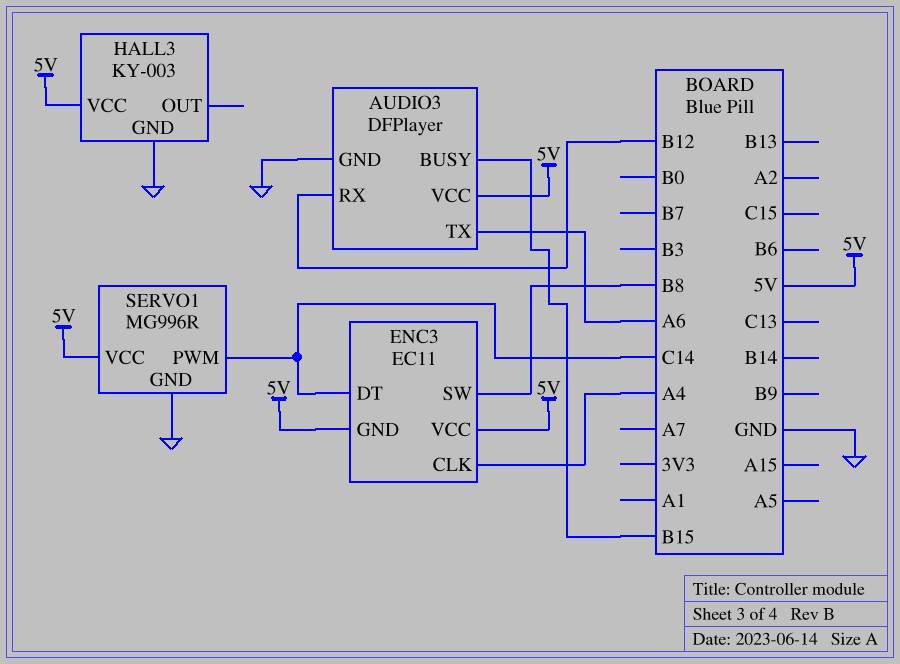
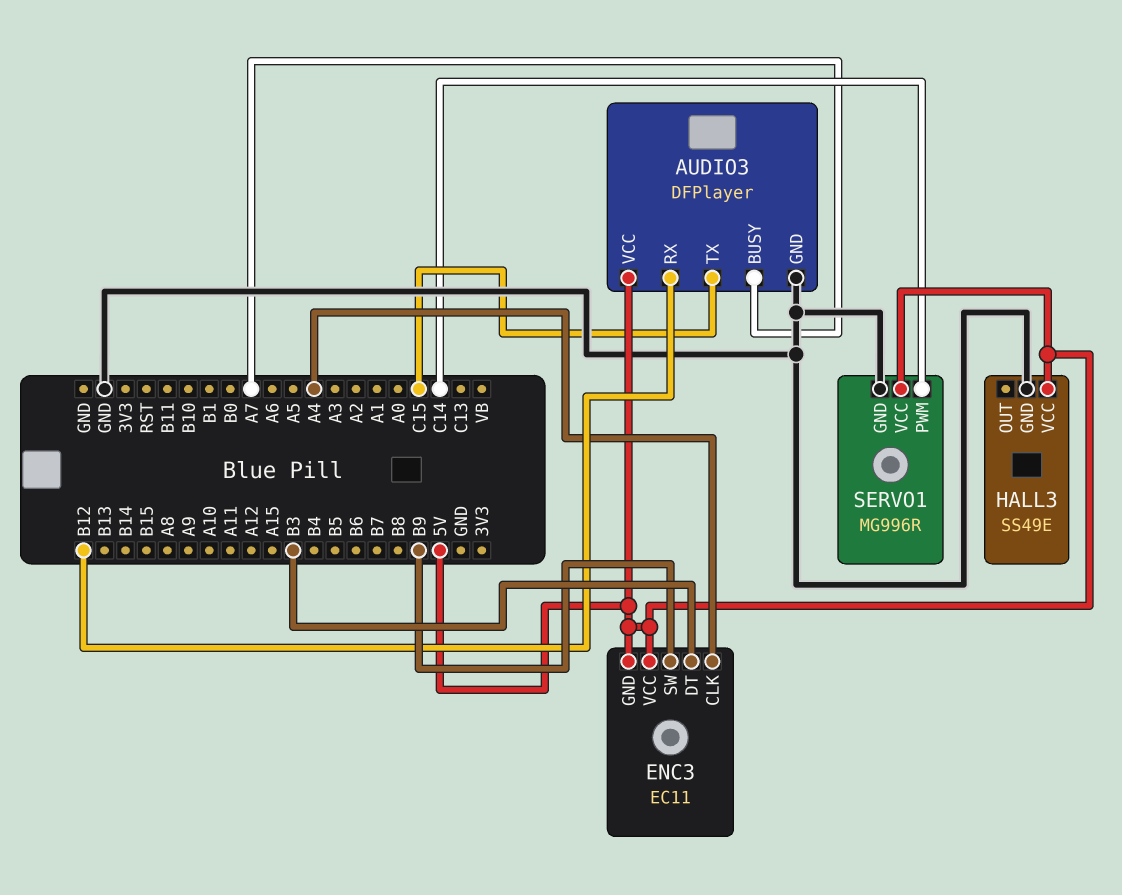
AUDIO3 pin BUSY: B15 -> A7
AUDIO3 pin TX: A6 -> C15
ENC3 pin DT: C14 -> B3
ENC3 pin SW: B8 -> B9
HALL3: KY-003 -> SS49E

